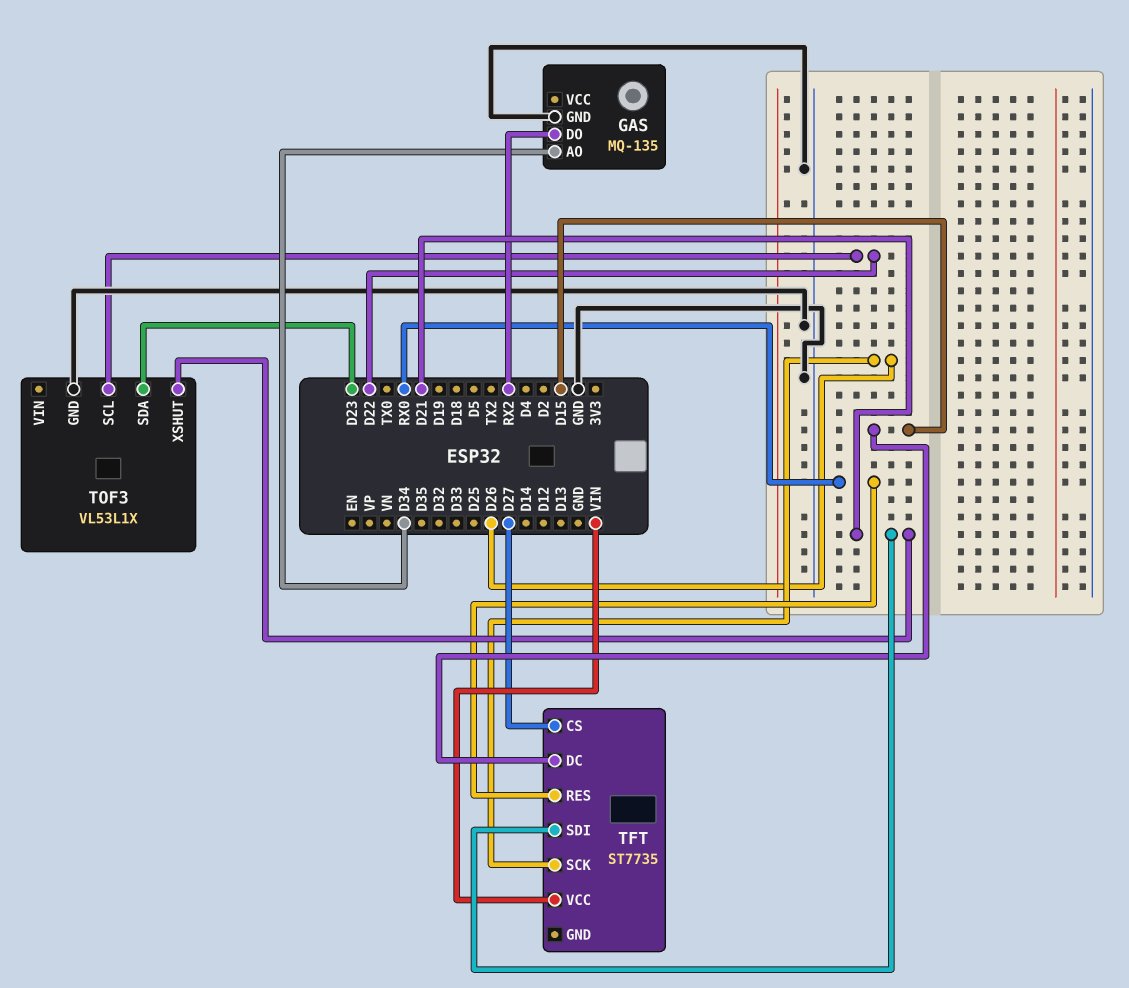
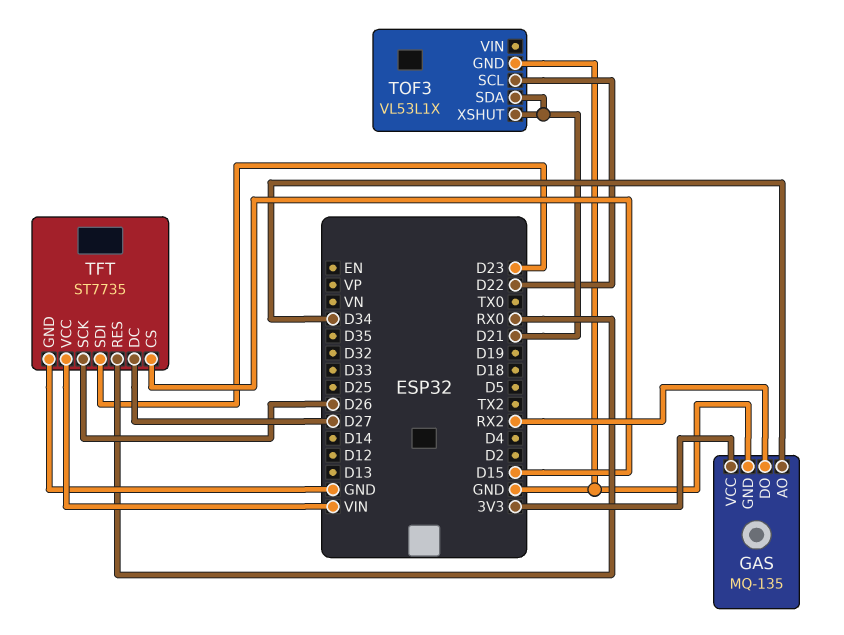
GAS pin VCC: none -> 3V3
TFT pin CS: D27 -> D15
TFT pin DC: D15 -> D27
TFT pin GND: none -> GND
TFT pin SDI: D21 -> D23
TOF3 pin SDA: D23 -> D21

